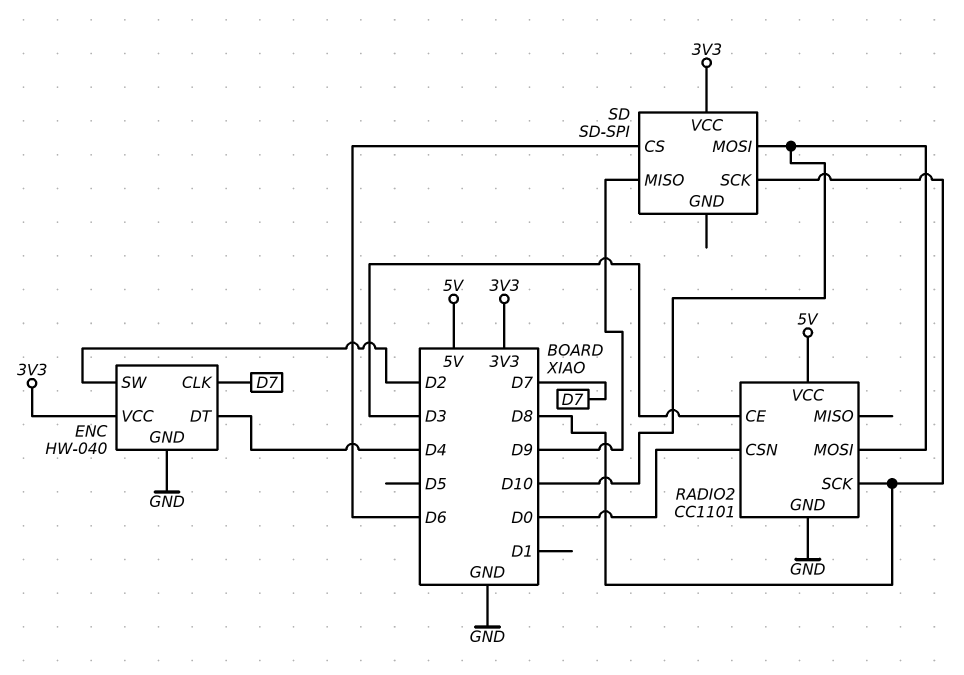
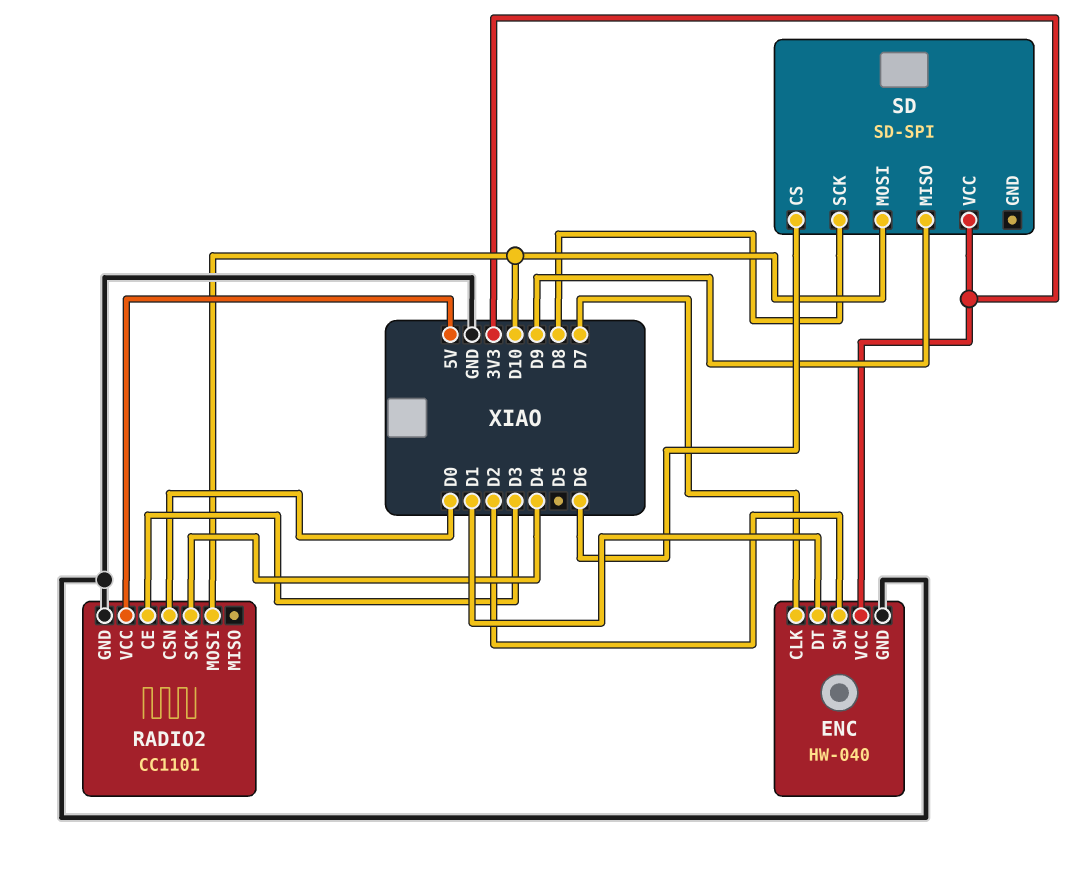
ENC pin DT: D4 -> D1
RADIO2 pin SCK: D8 -> D4

